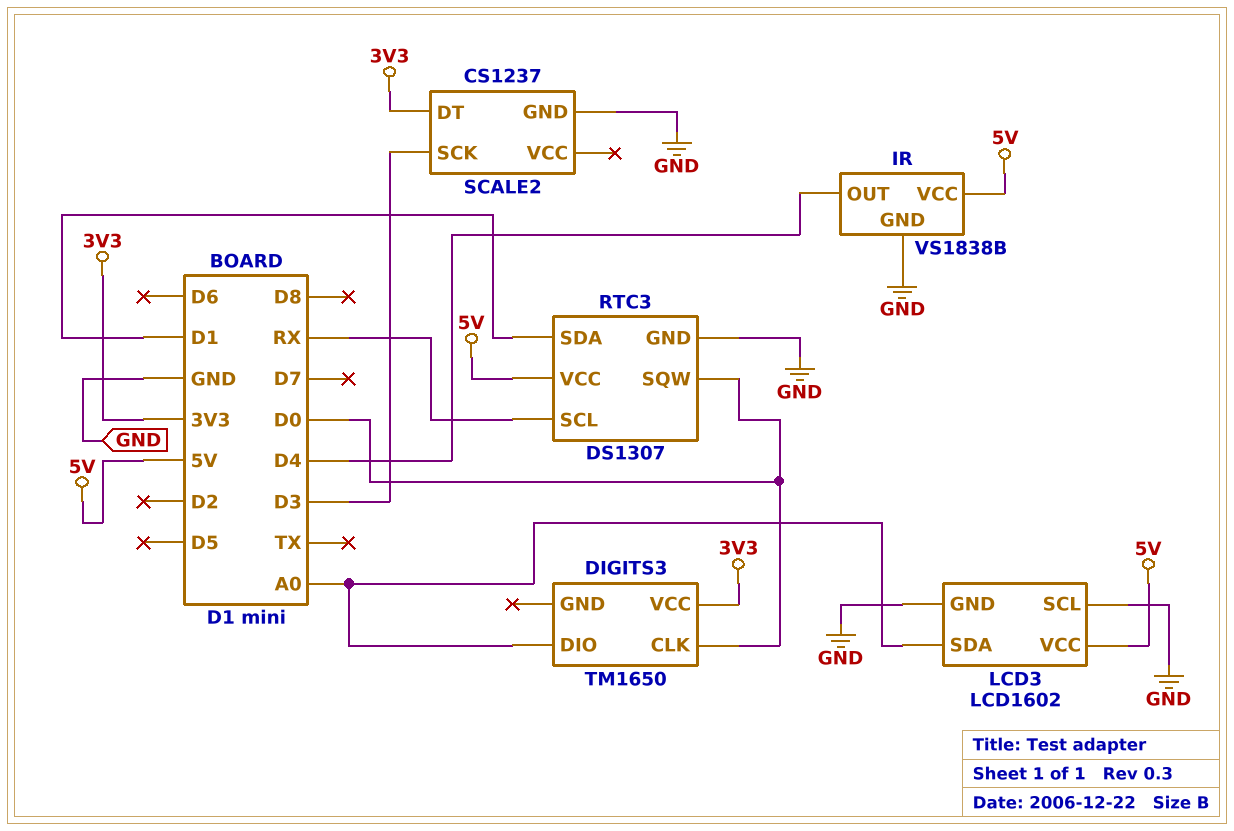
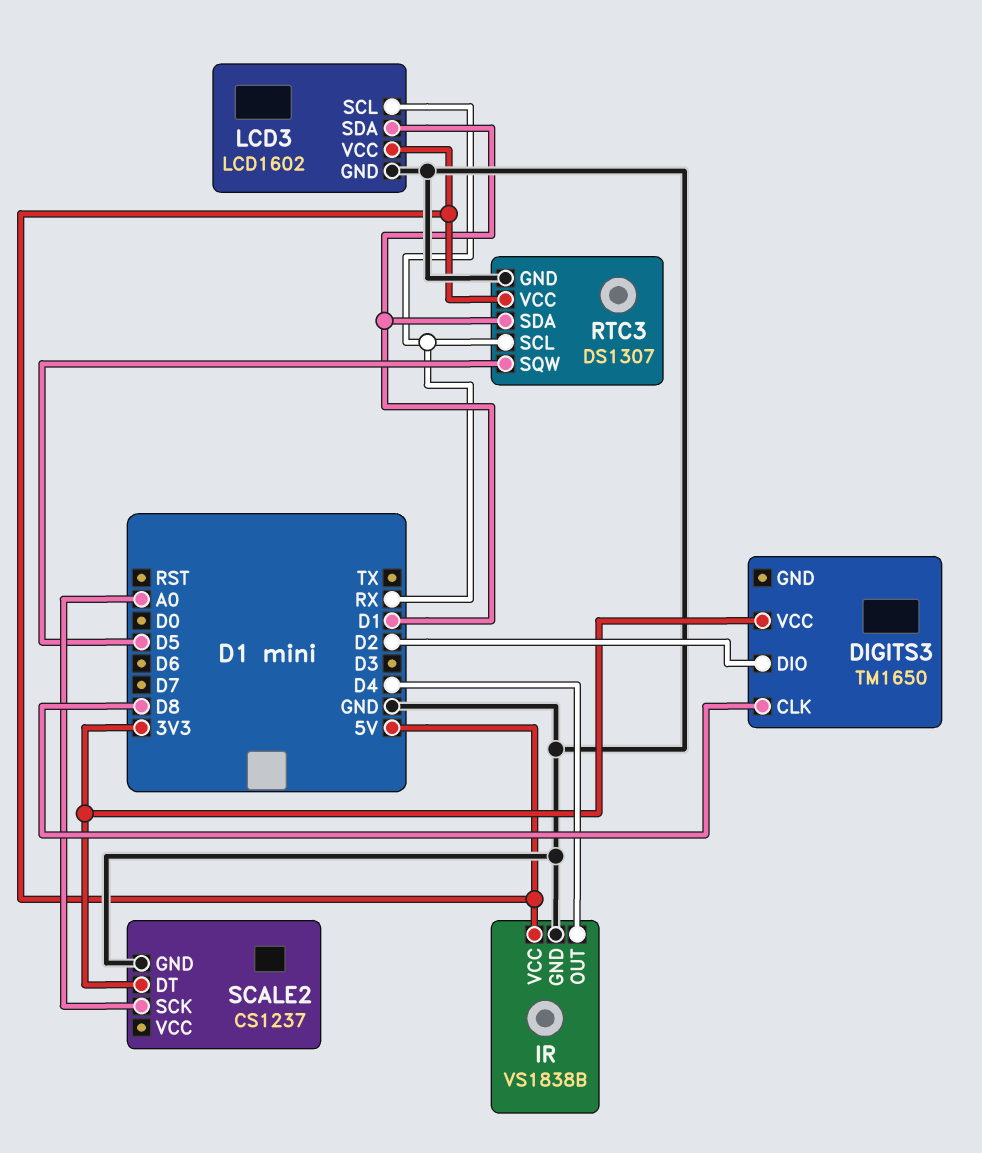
DIGITS3 pin CLK: D0 -> D8
DIGITS3 pin DIO: A0 -> D2
LCD3 pin SCL: GND -> RX
LCD3 pin SDA: A0 -> D1
RTC3 pin SQW: D0 -> D5
SCALE2 pin SCK: D3 -> A0

